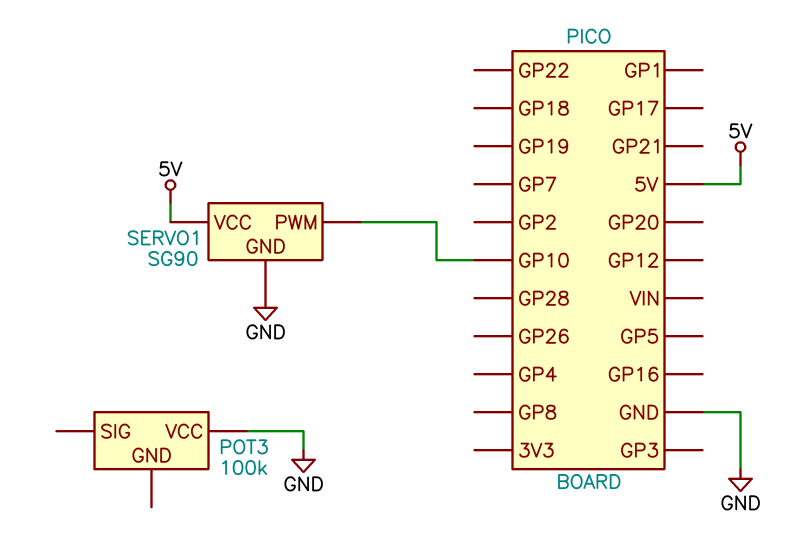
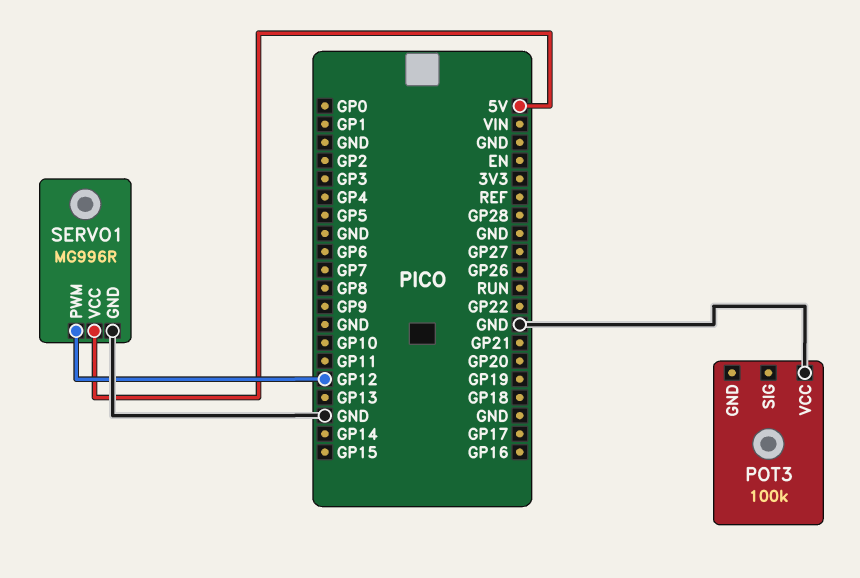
SERVO1: SG90 -> MG996R
SERVO1 pin PWM: GP10 -> GP12

